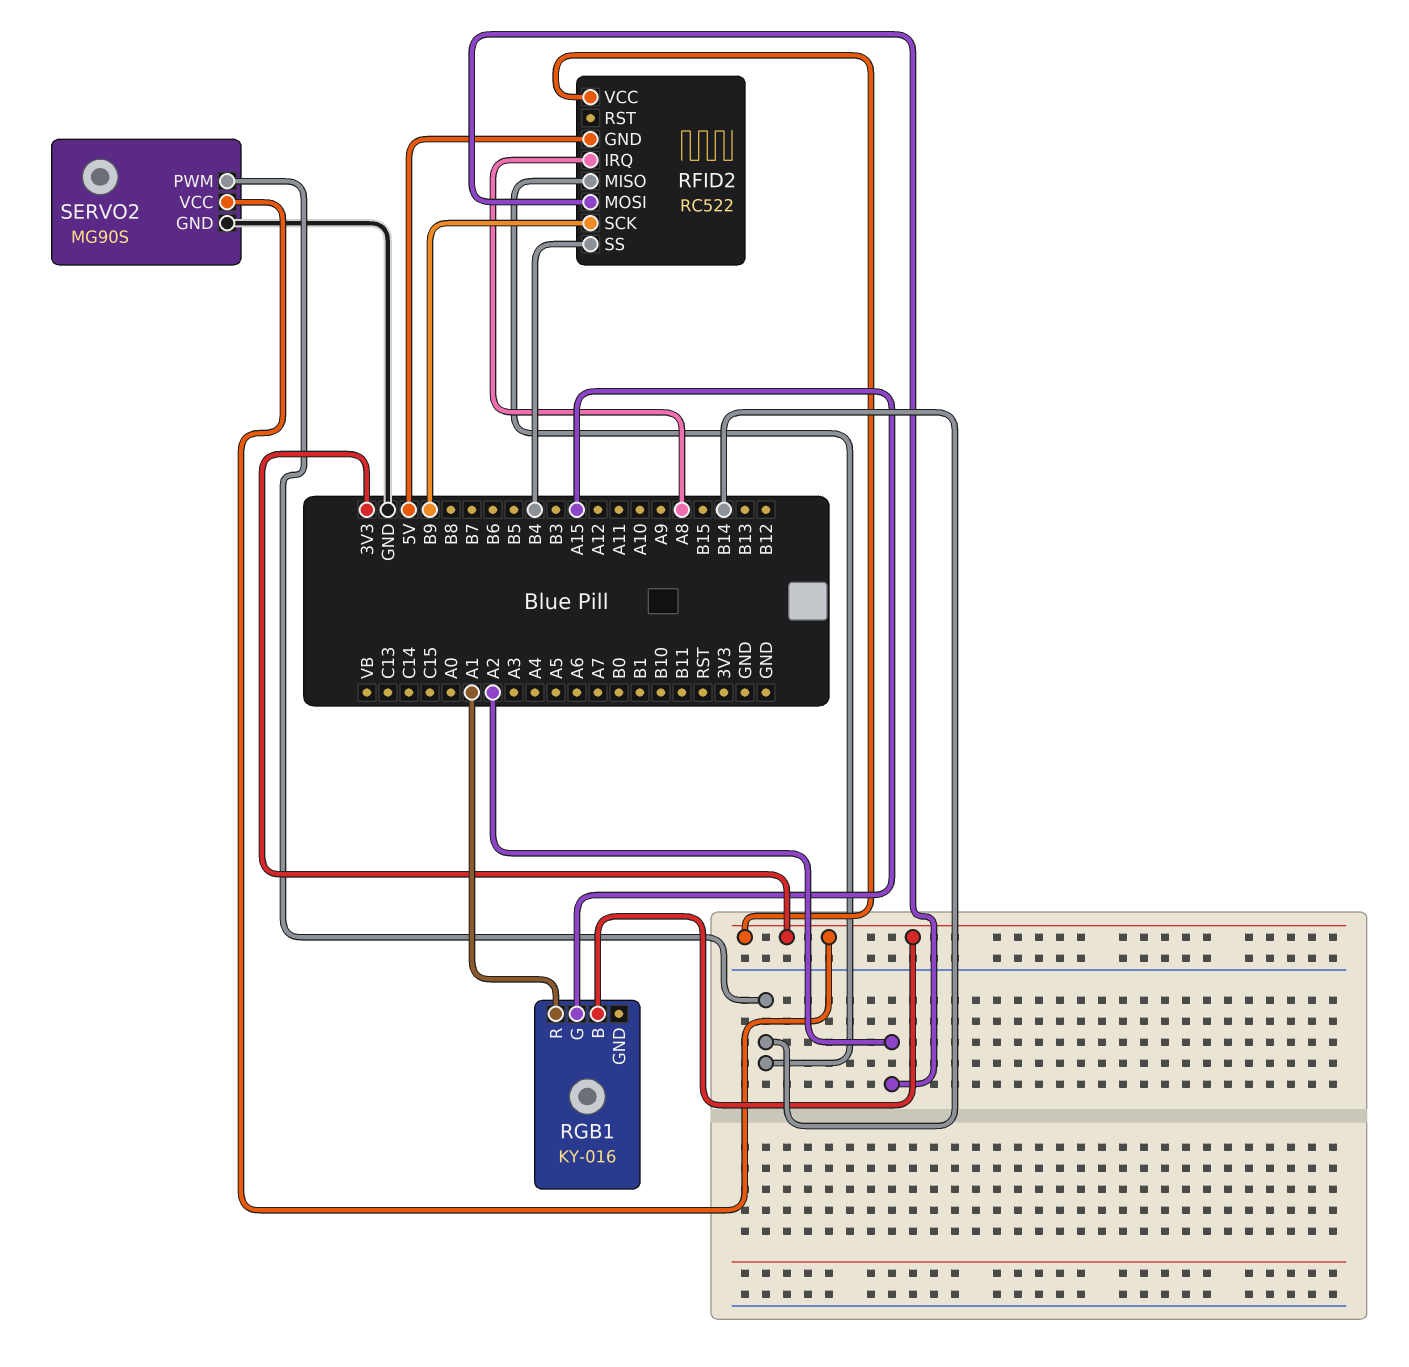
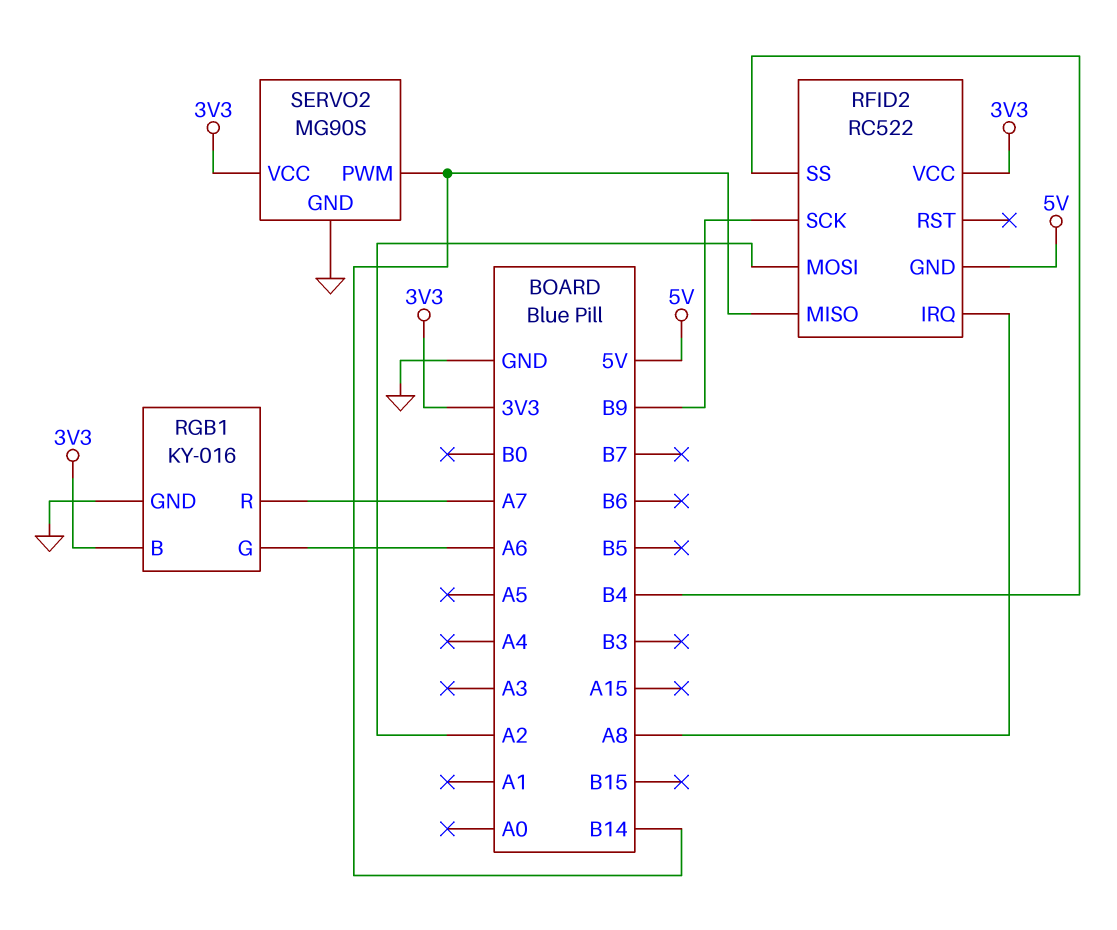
RGB1 pin G: A15 -> A6
RGB1 pin GND: none -> GND
RGB1 pin R: A1 -> A7

